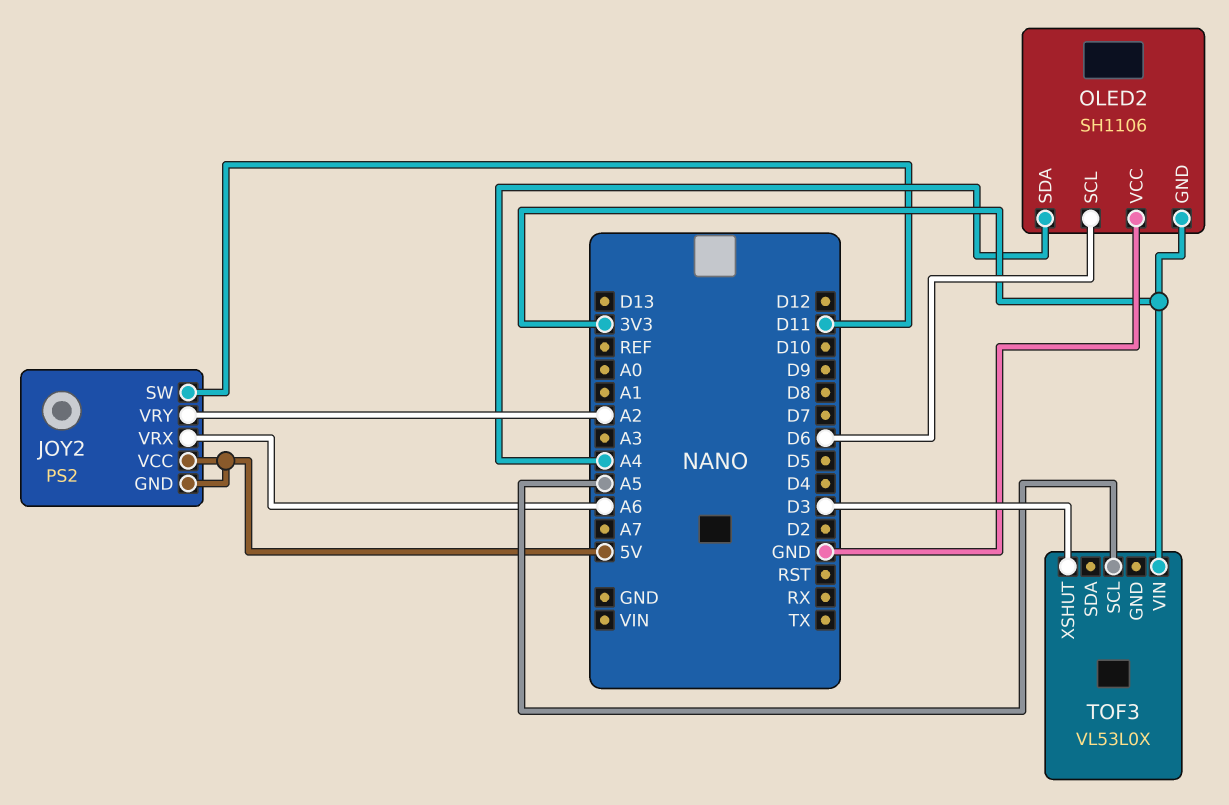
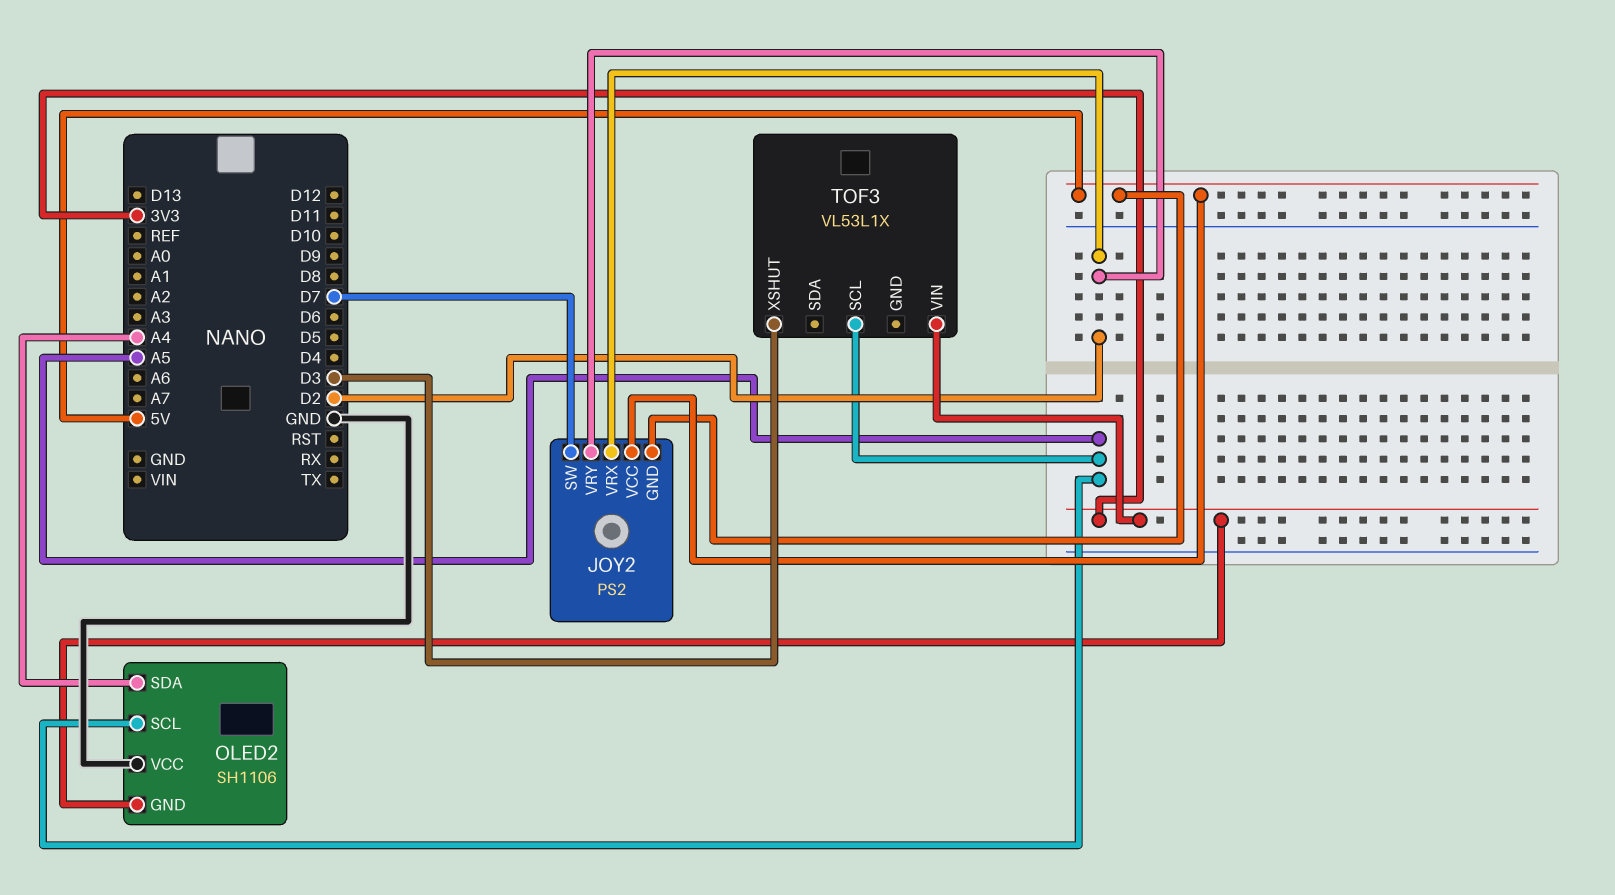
JOY2 pin SW: D11 -> D7
JOY2 pin VRX: A6 -> D2
JOY2 pin VRY: A2 -> D2
OLED2 pin SCL: D6 -> A5
TOF3: VL53L0X -> VL53L1X

